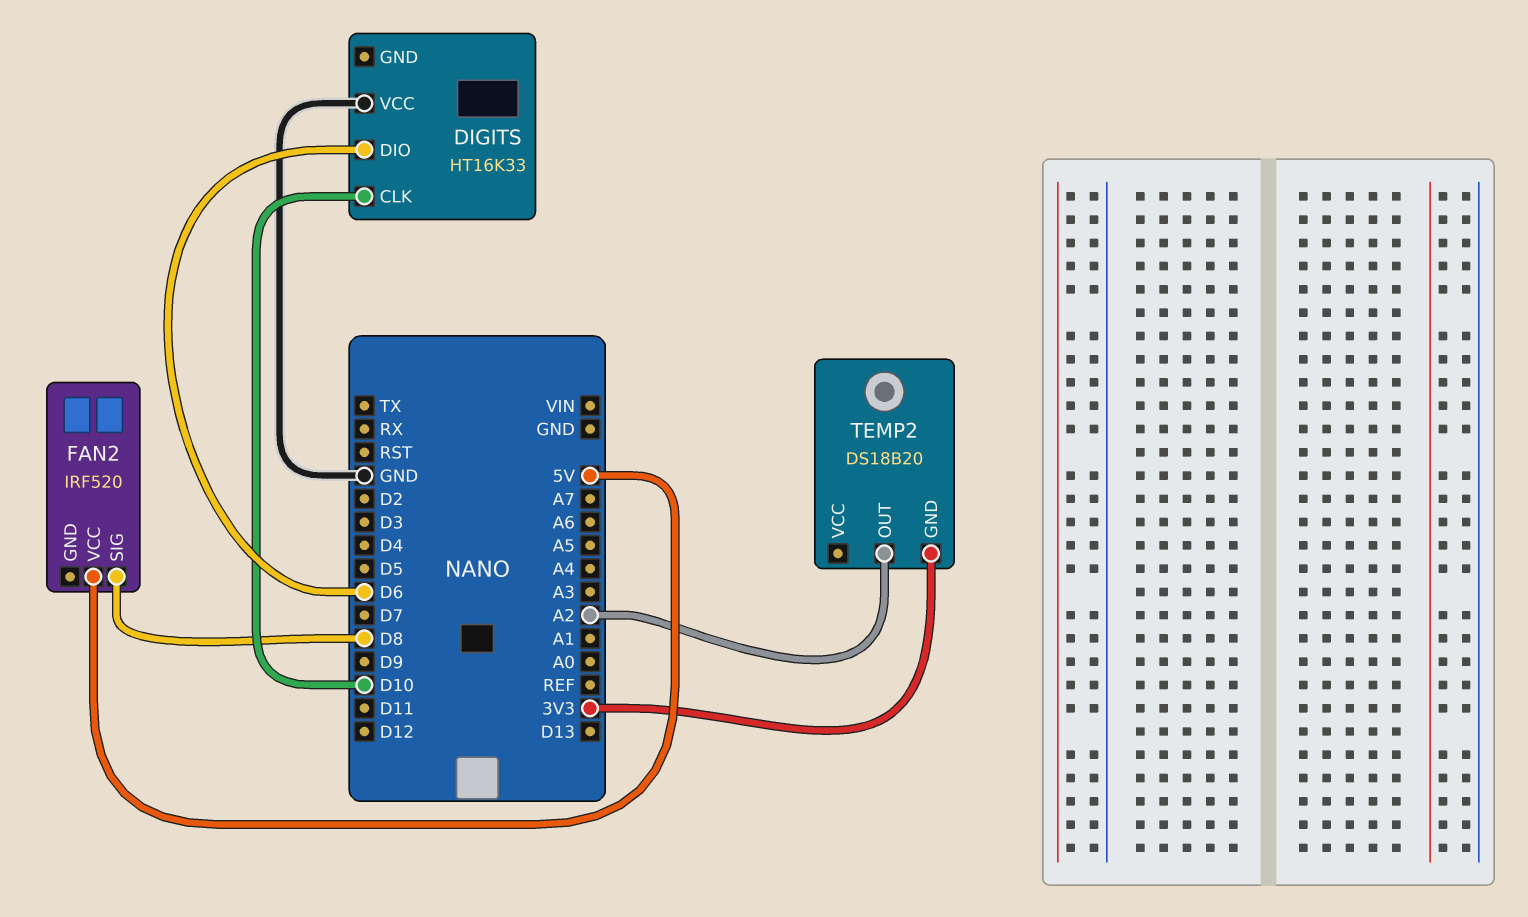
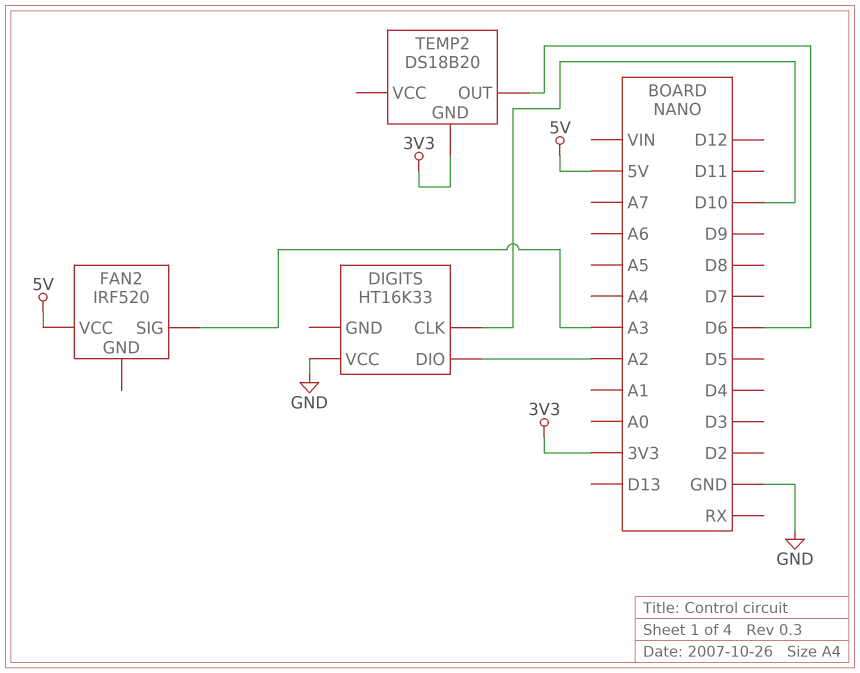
DIGITS pin DIO: D6 -> A2
FAN2 pin SIG: D8 -> A3
TEMP2 pin OUT: A2 -> D6

